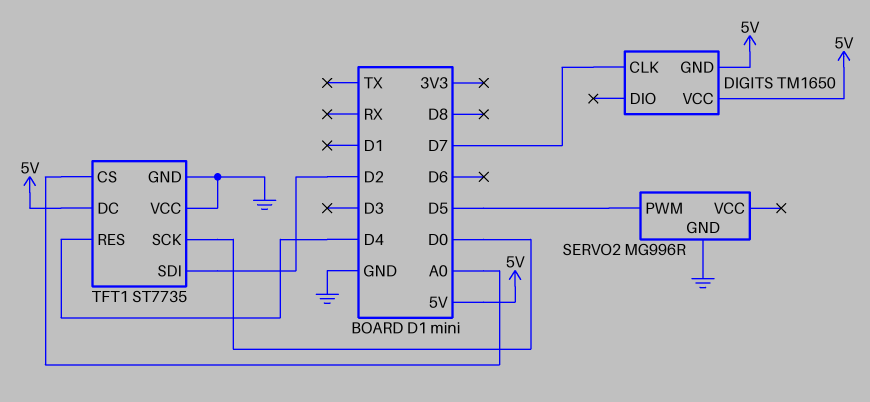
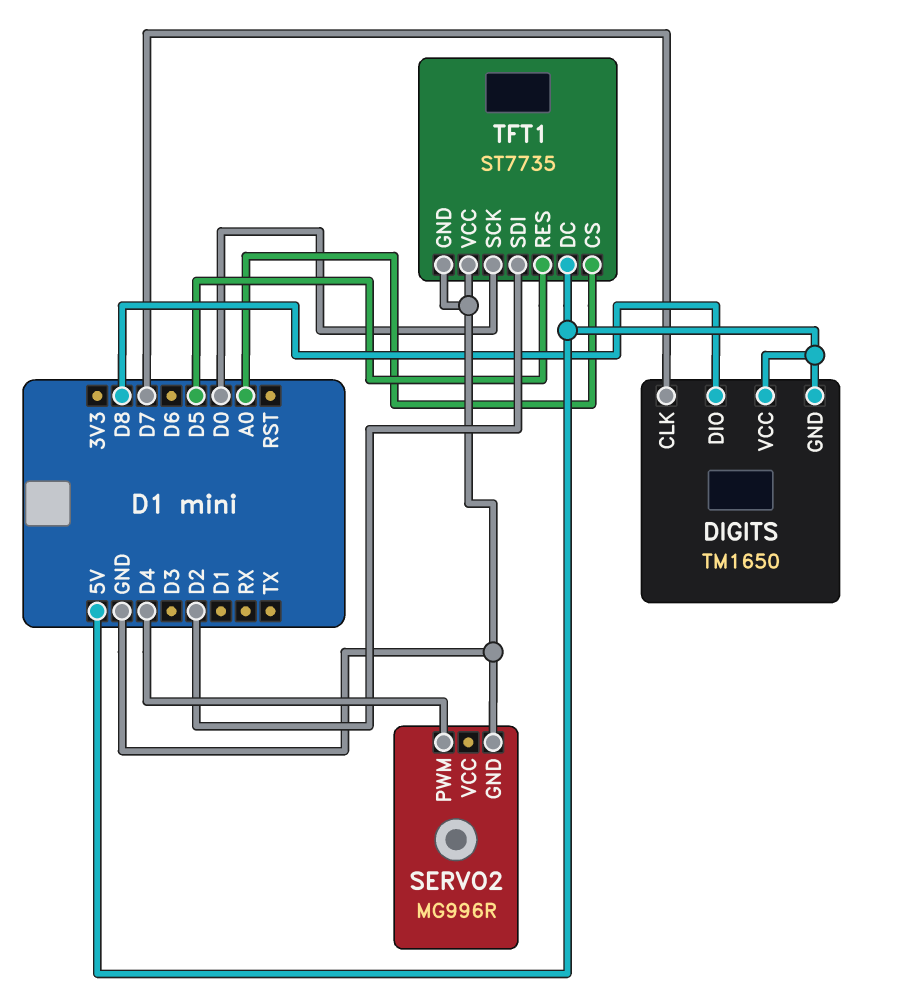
DIGITS pin DIO: none -> D8
SERVO2 pin PWM: D5 -> D4
TFT1 pin RES: D4 -> D5

